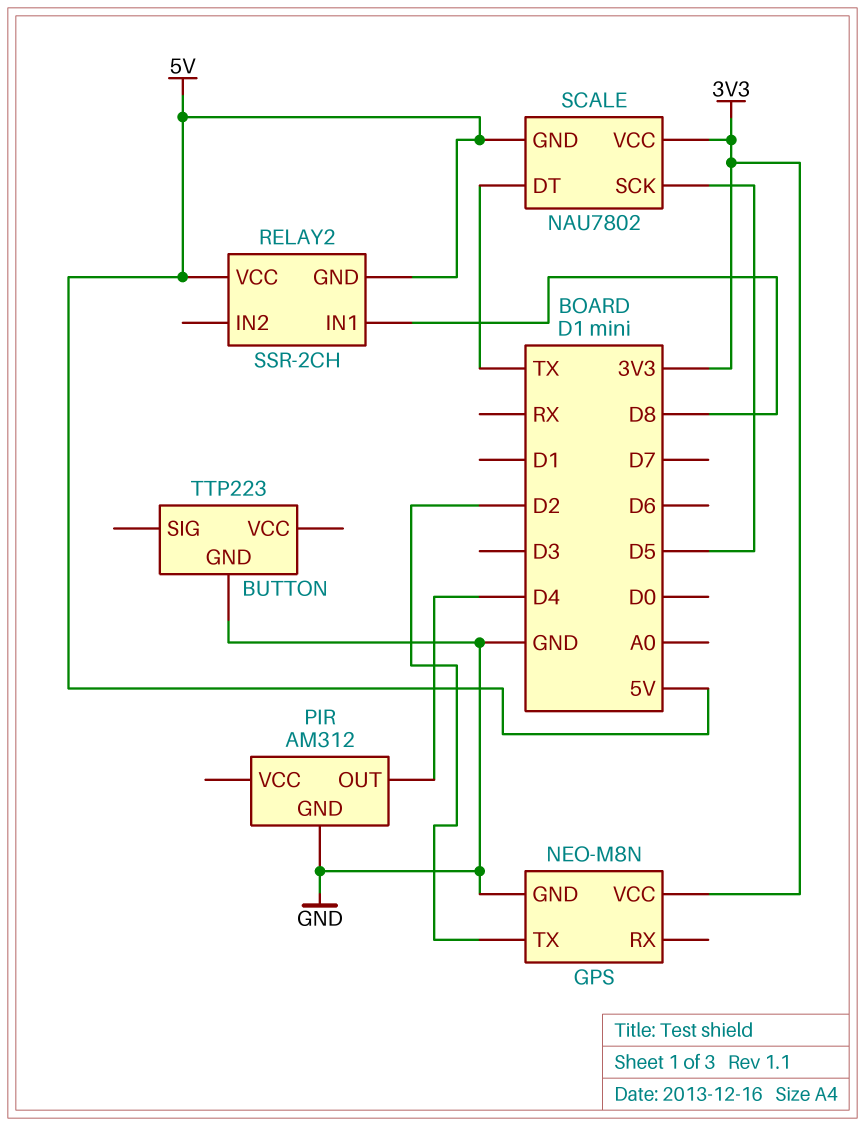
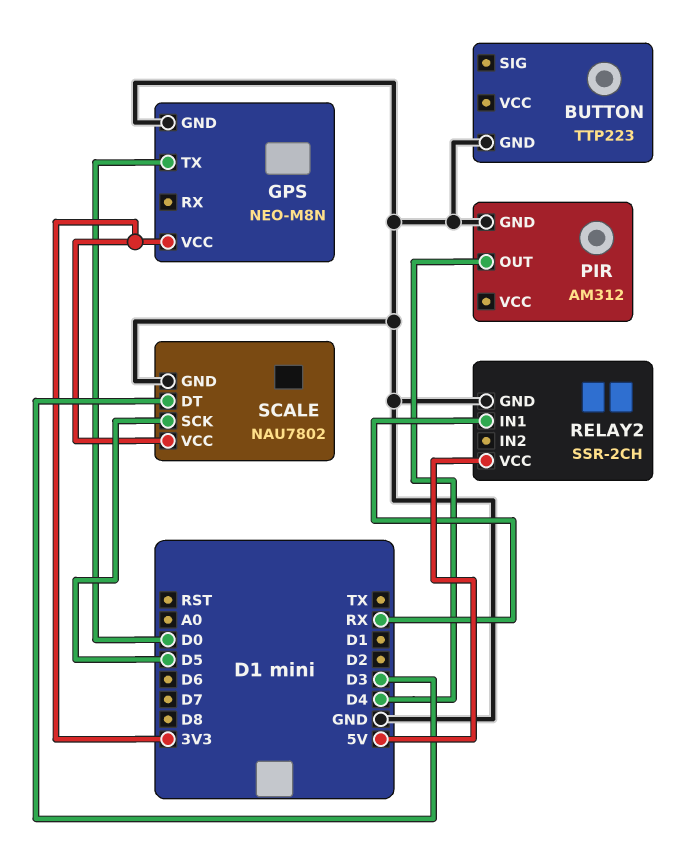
GPS pin TX: D2 -> D0
RELAY2 pin GND: 5V -> GND
RELAY2 pin IN1: D8 -> RX
SCALE pin DT: TX -> D3
SCALE pin GND: 5V -> GND

